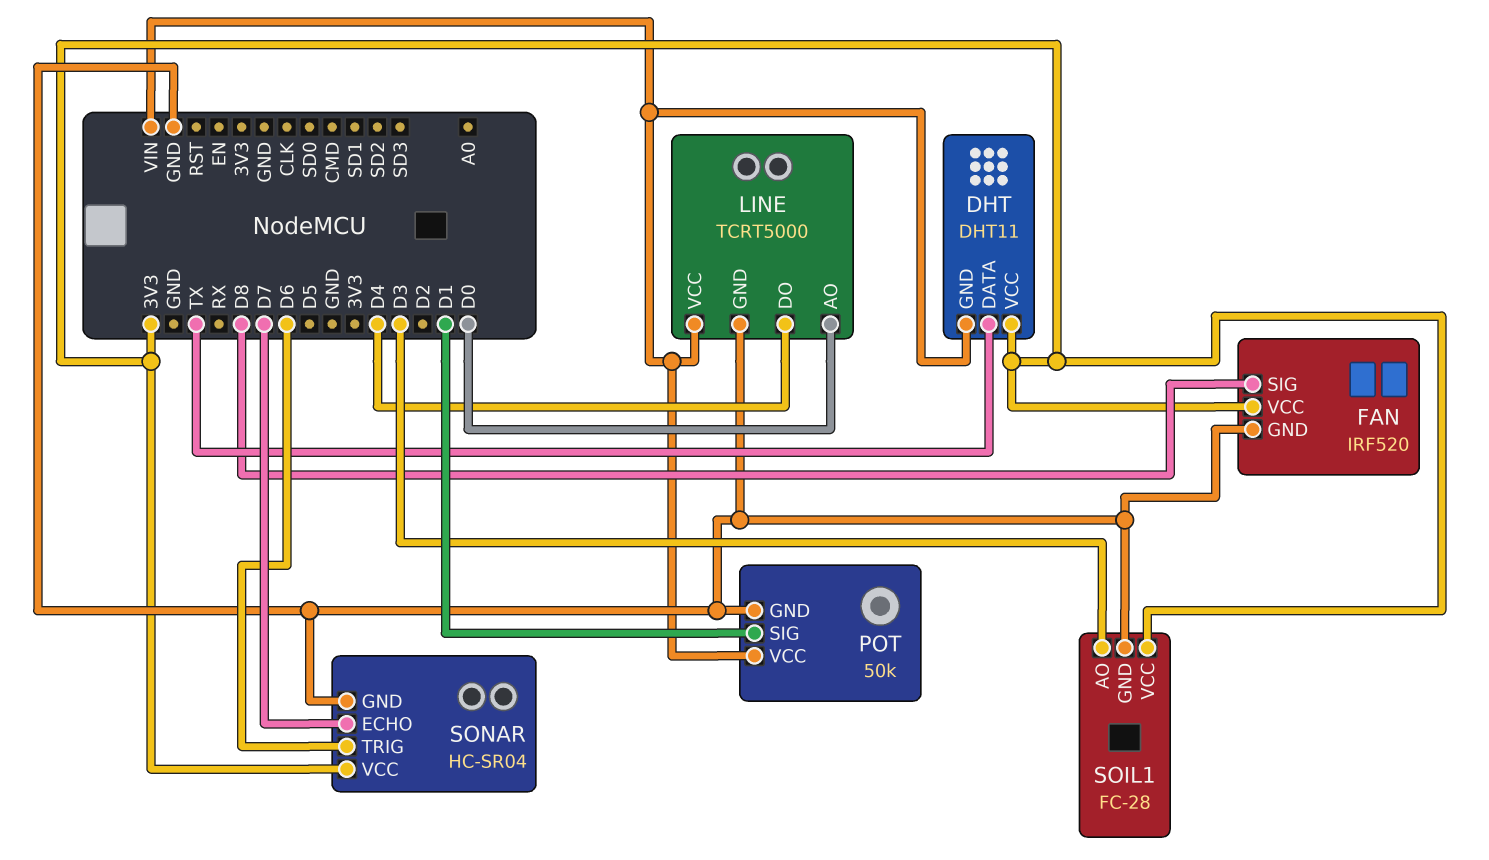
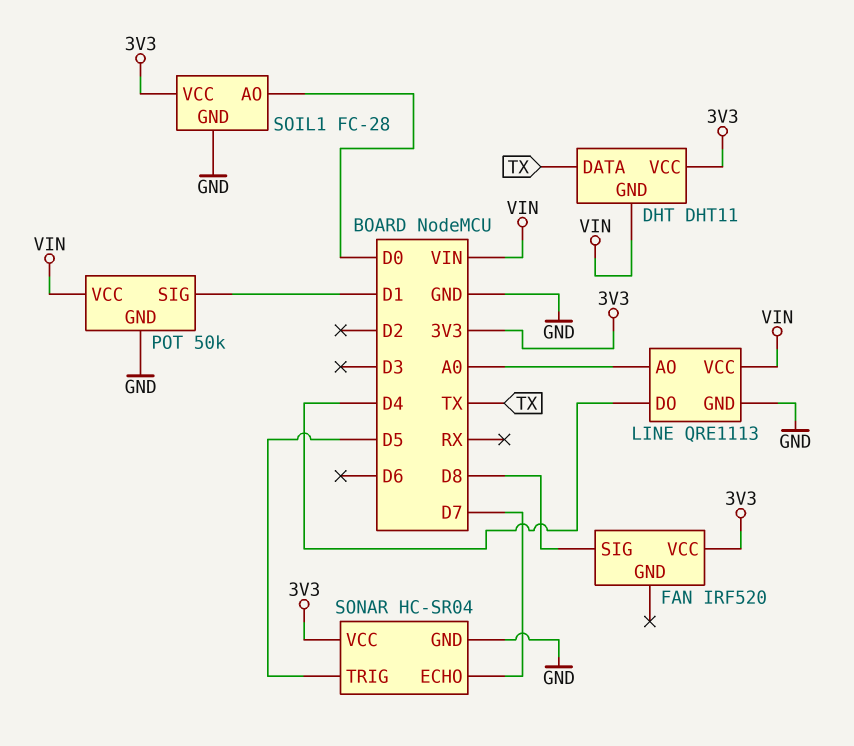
FAN pin GND: GND -> none
LINE: TCRT5000 -> QRE1113
LINE pin AO: D0 -> A0
SOIL1 pin AO: D3 -> D0
SONAR pin TRIG: D6 -> D5

